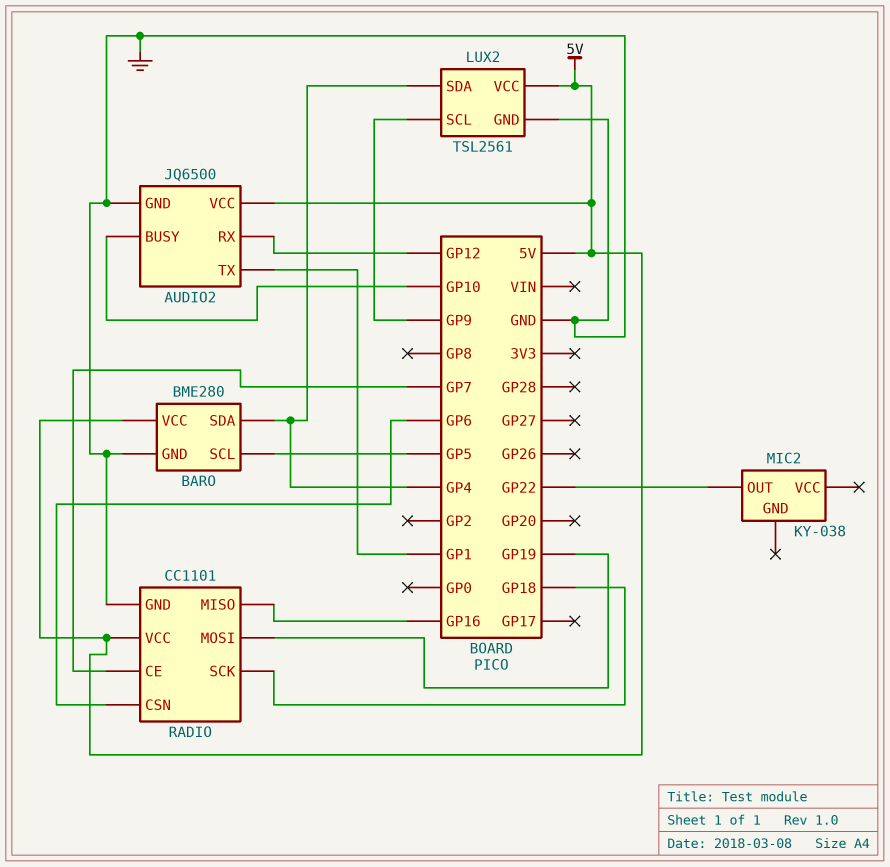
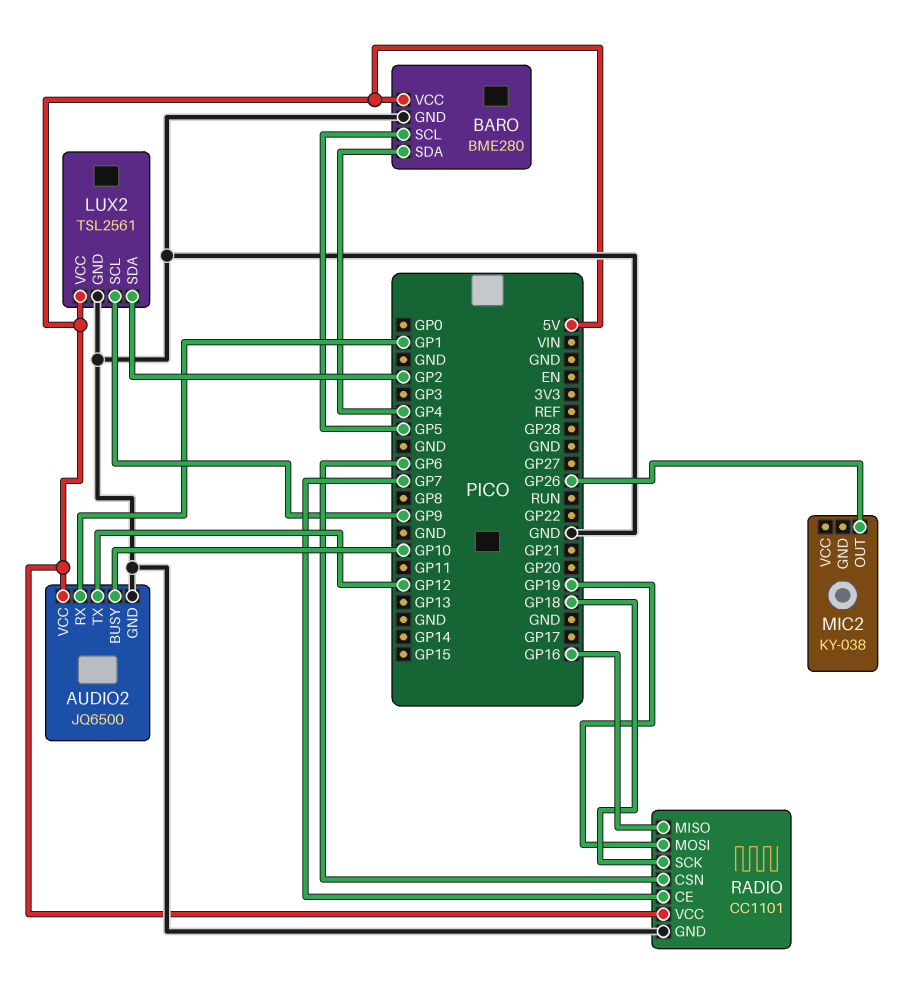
AUDIO2 pin RX: GP12 -> GP1
AUDIO2 pin TX: GP1 -> GP12
LUX2 pin SDA: GP4 -> GP2
MIC2 pin OUT: GP22 -> GP26

